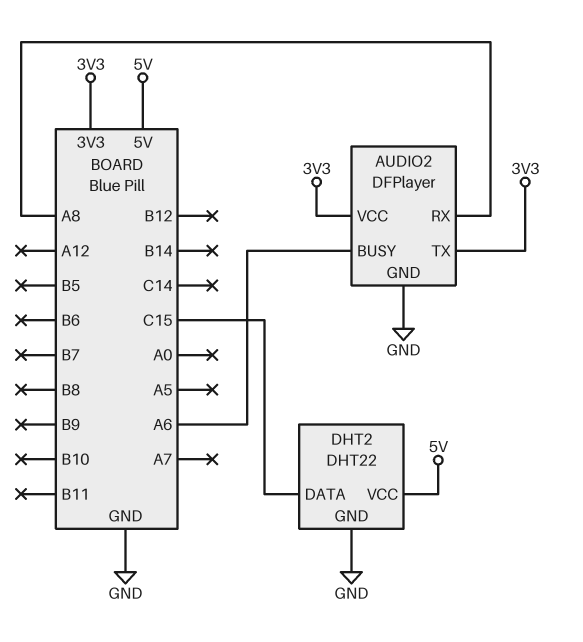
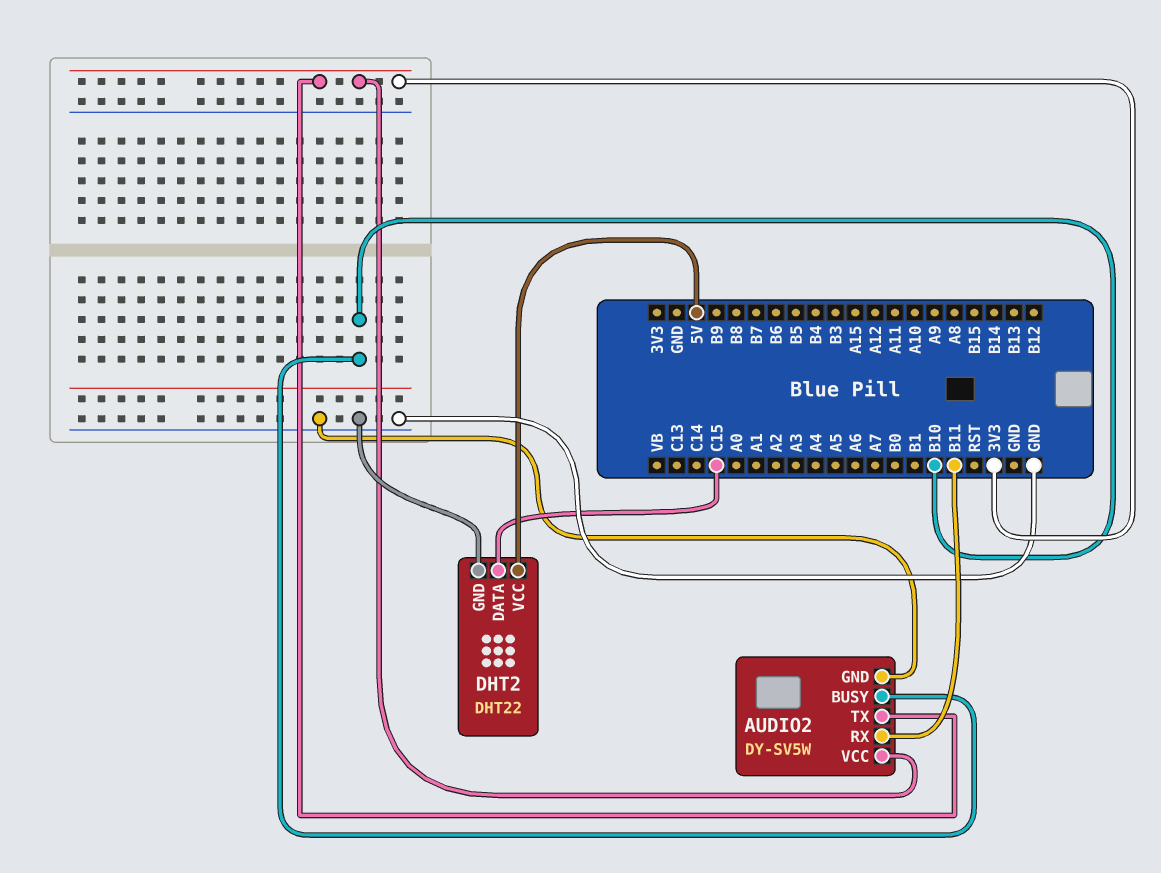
AUDIO2: DFPlayer -> DY-SV5W
AUDIO2 pin BUSY: A6 -> B10
AUDIO2 pin RX: A8 -> B11

